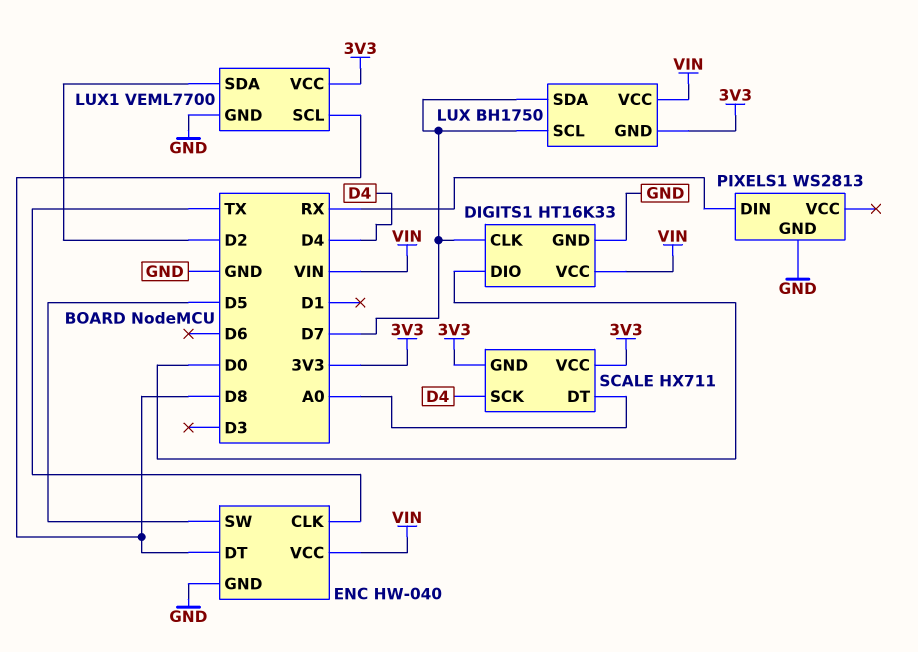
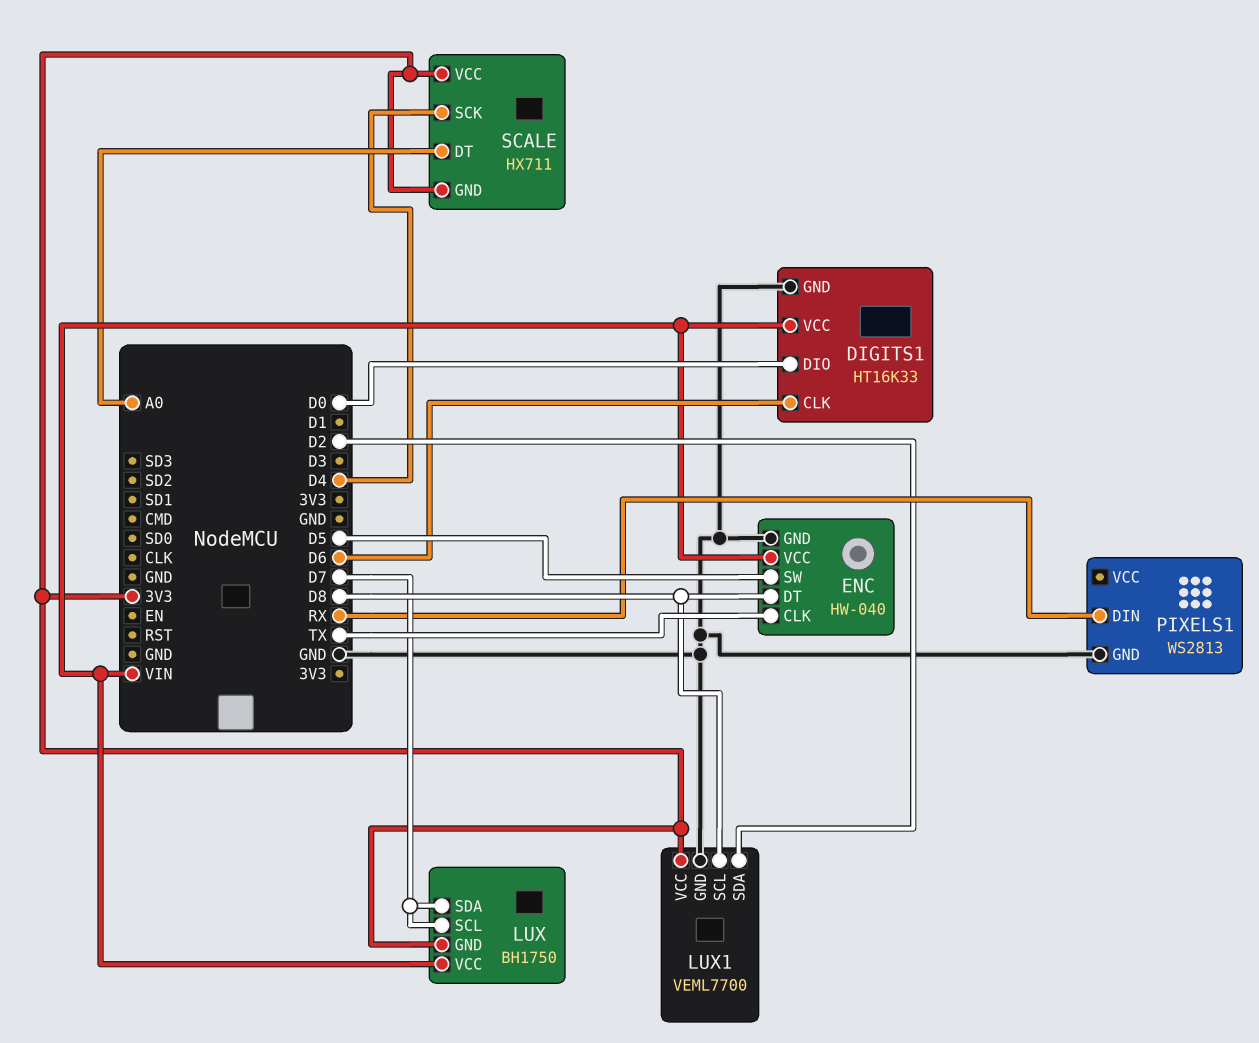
DIGITS1 pin CLK: D7 -> D6

